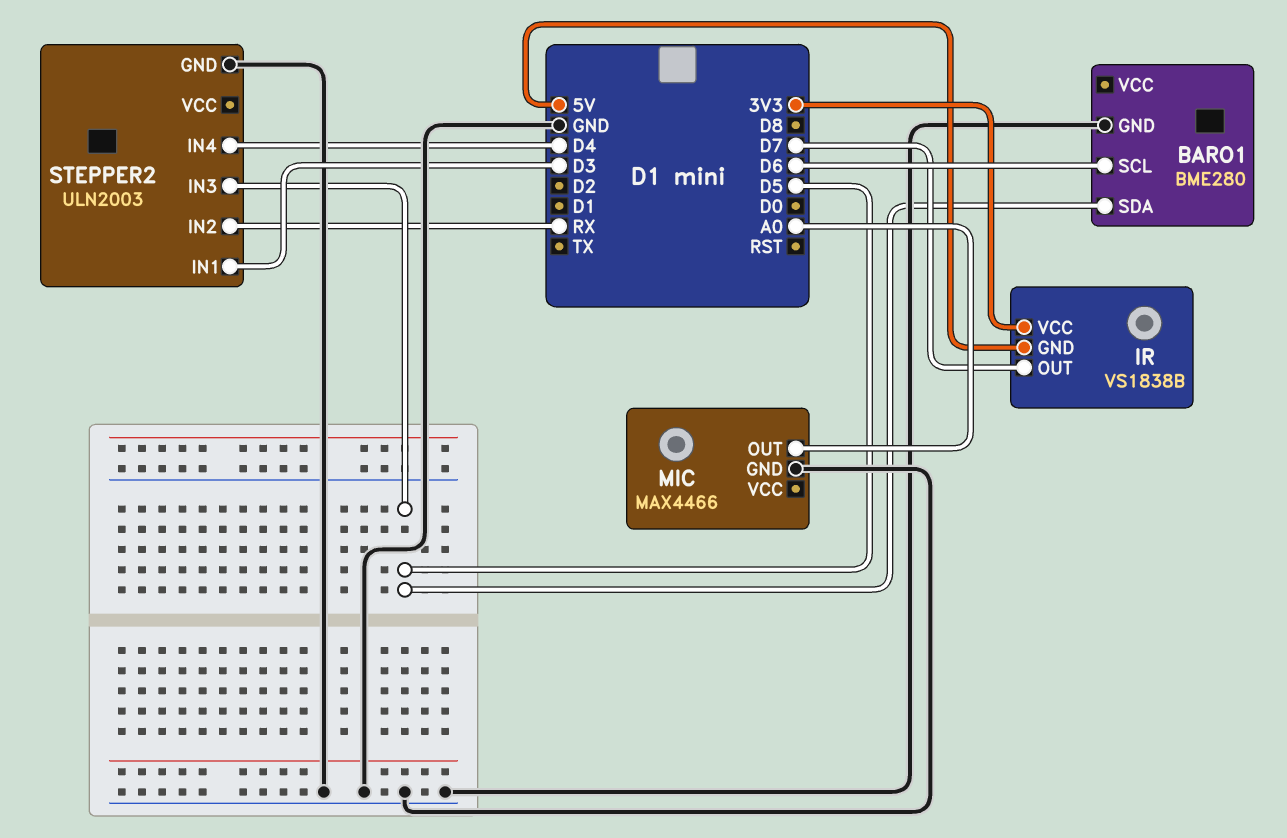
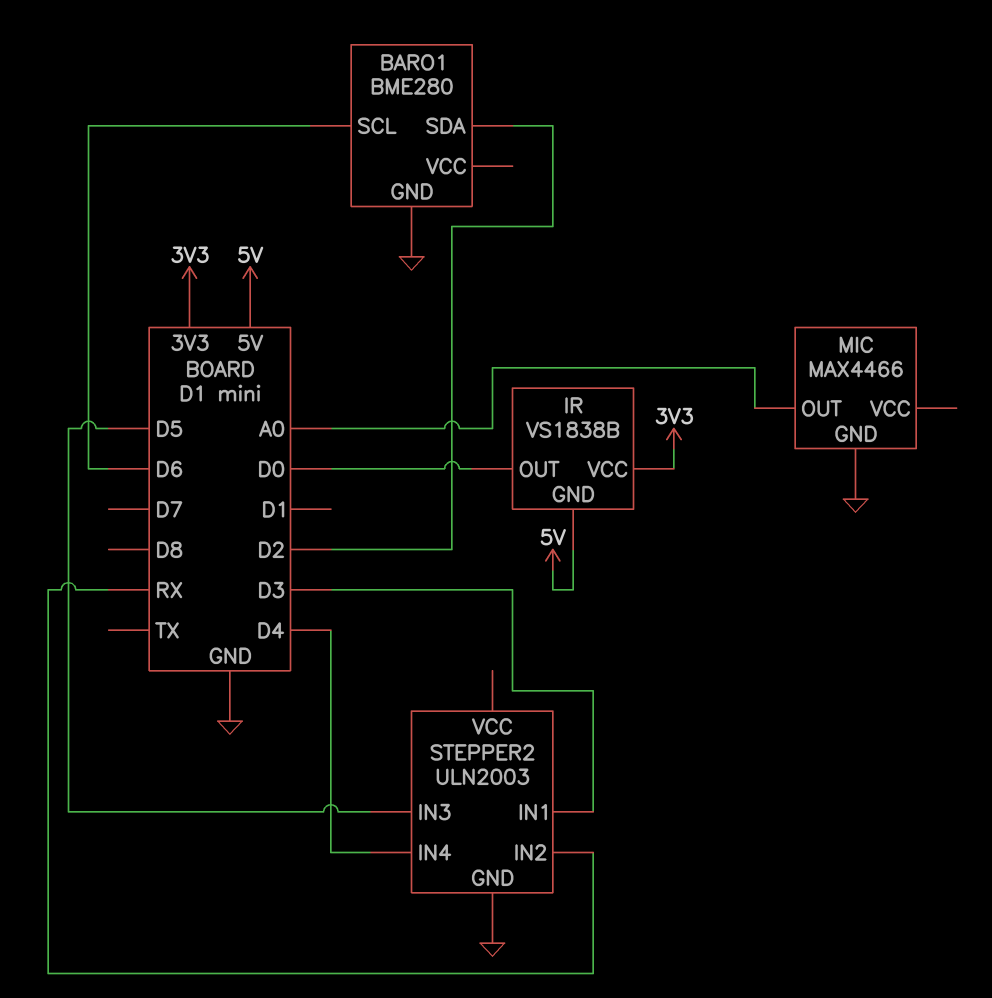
BARO1 pin SDA: D5 -> D2
IR pin OUT: D7 -> D0

